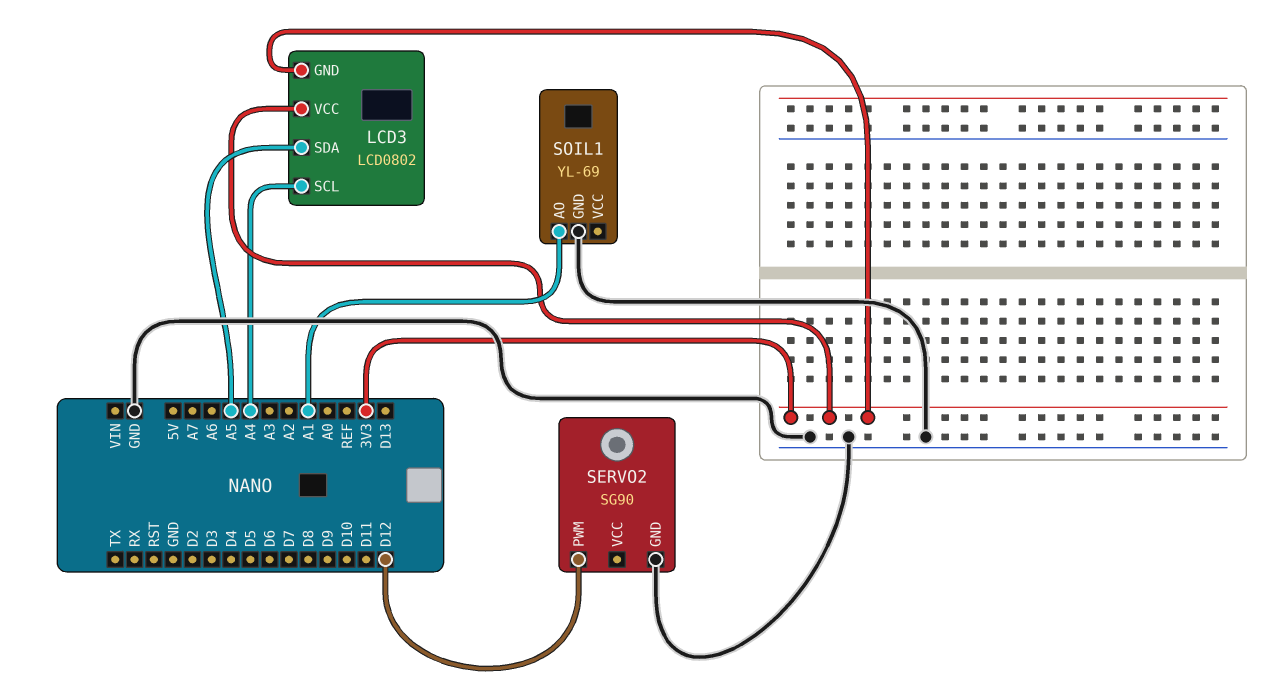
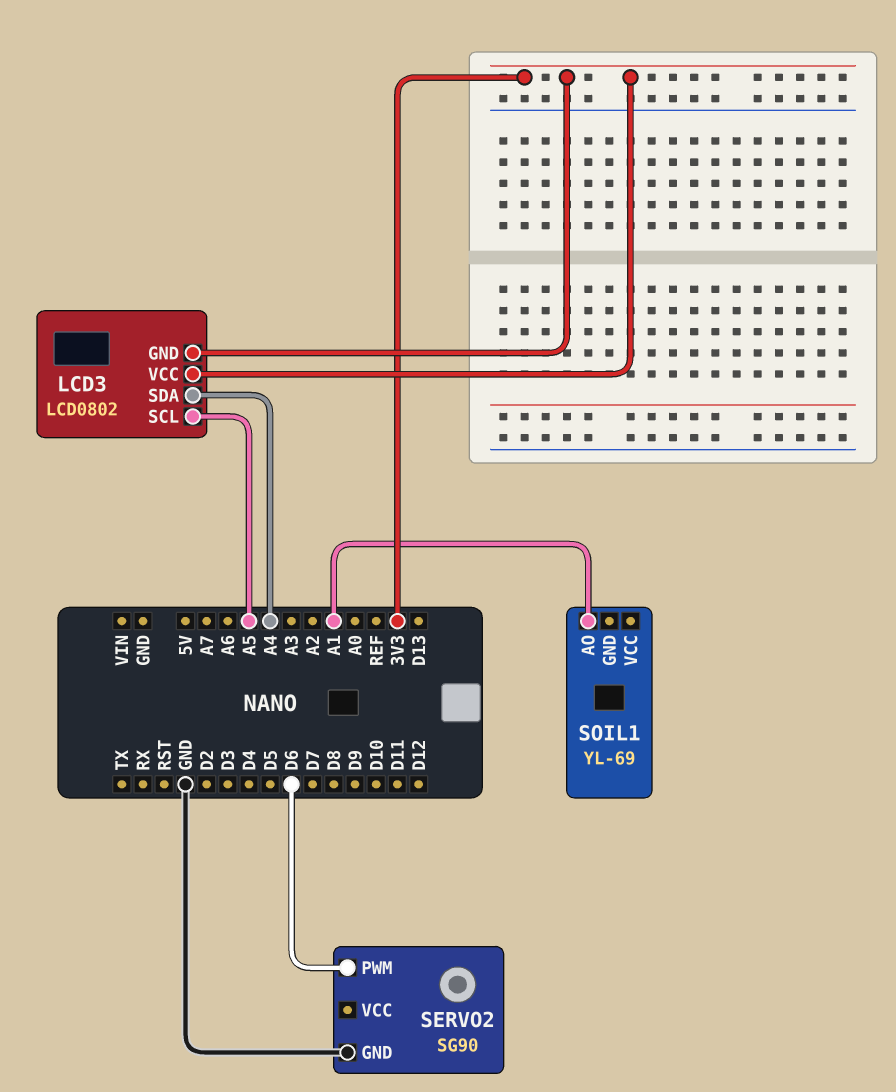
LCD3 pin SCL: A4 -> A5
LCD3 pin SDA: A5 -> A4
SERVO2 pin PWM: D12 -> D6
SOIL1 pin GND: GND -> none

